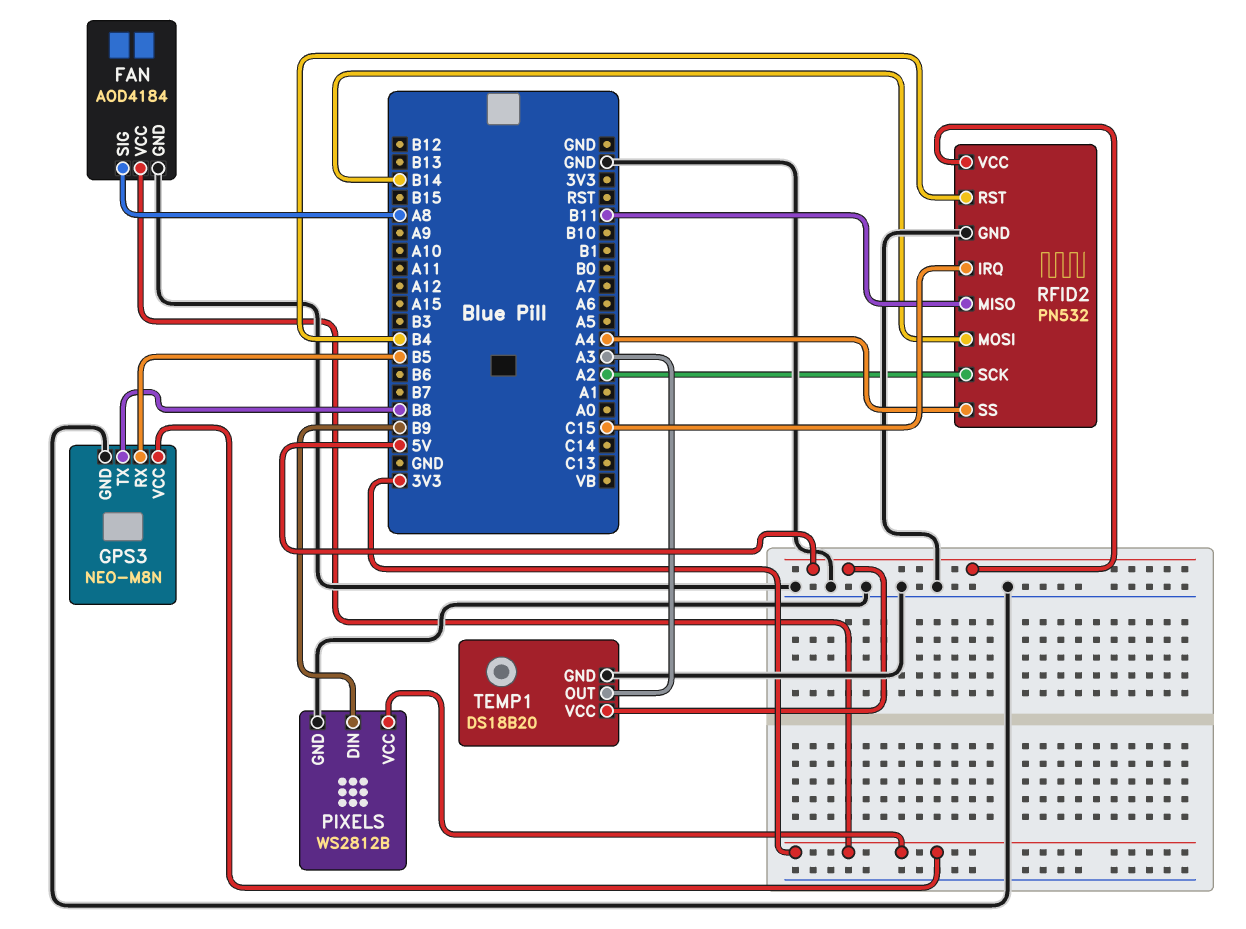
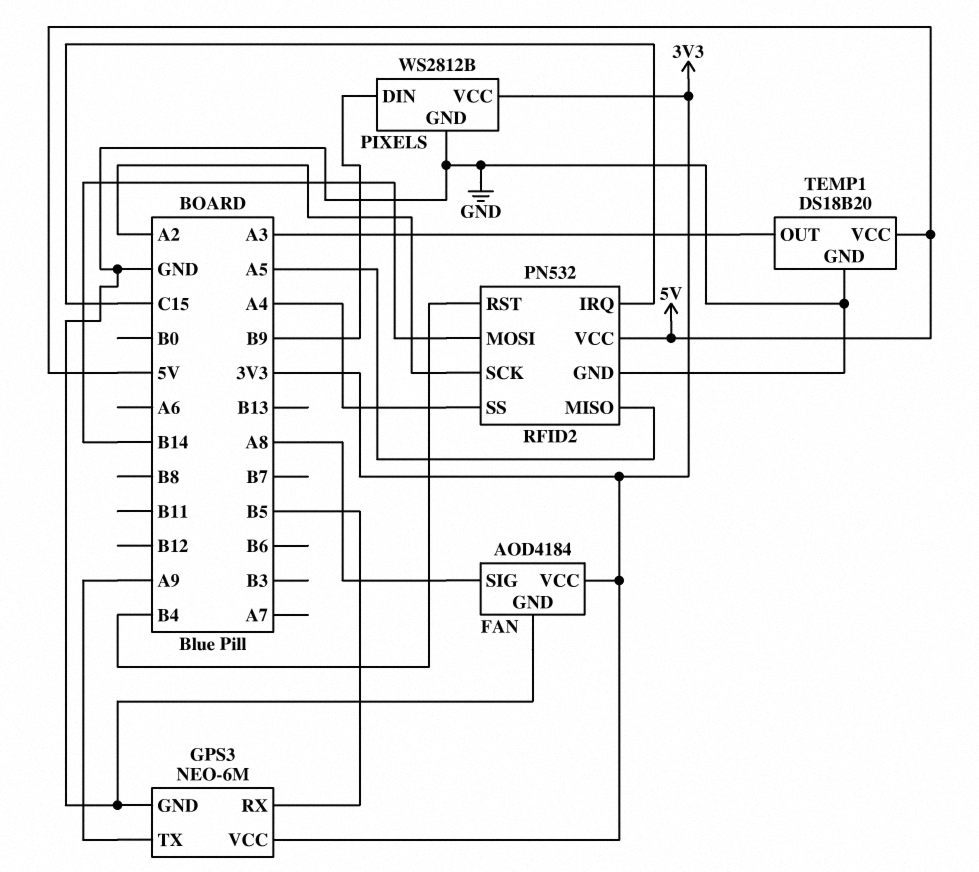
GPS3: NEO-M8N -> NEO-6M
GPS3 pin TX: B8 -> A9
RFID2 pin MISO: B11 -> A5

